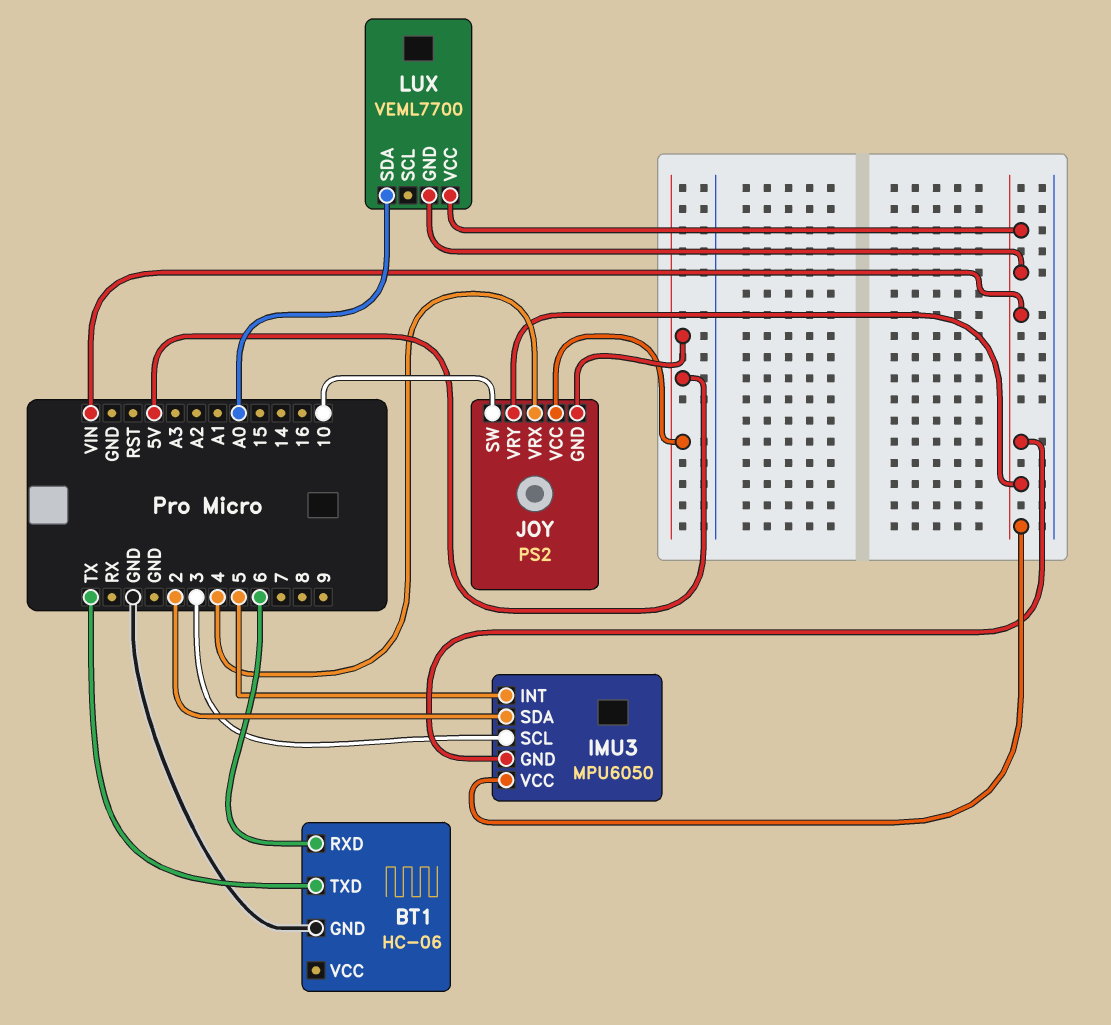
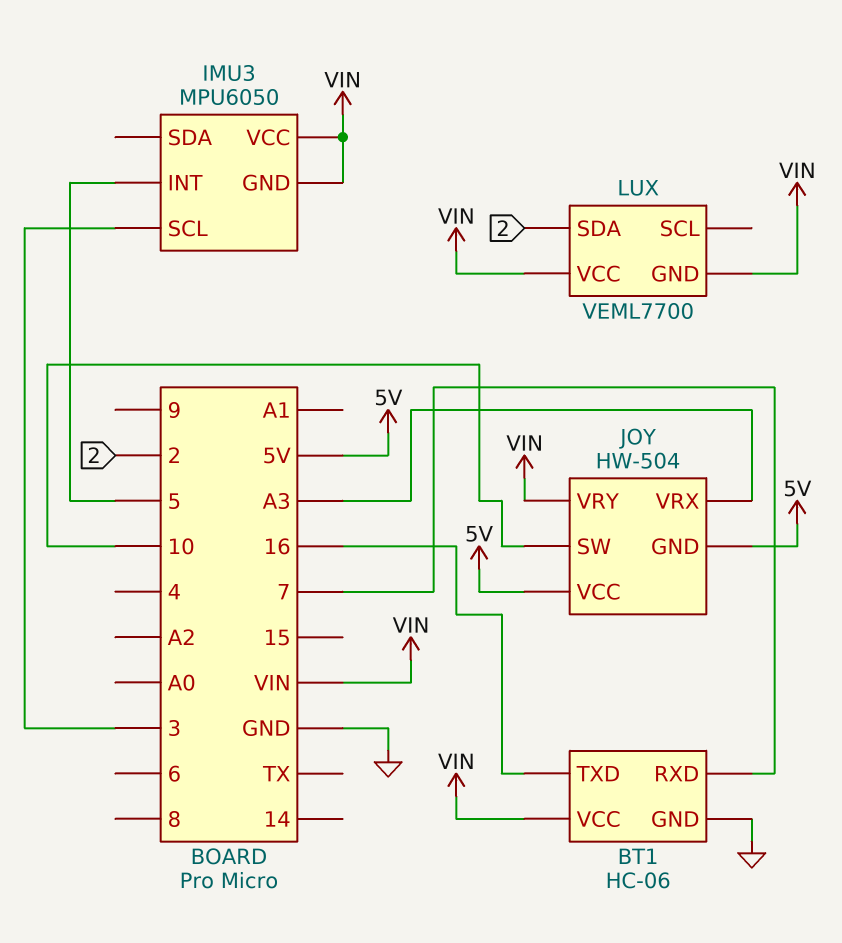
BT1 pin RXD: 6 -> 7
BT1 pin TXD: TX -> 16
BT1 pin VCC: none -> VIN
IMU3 pin SDA: 2 -> none
JOY: PS2 -> HW-504
JOY pin VRX: 4 -> A3
LUX pin SDA: A0 -> 2

